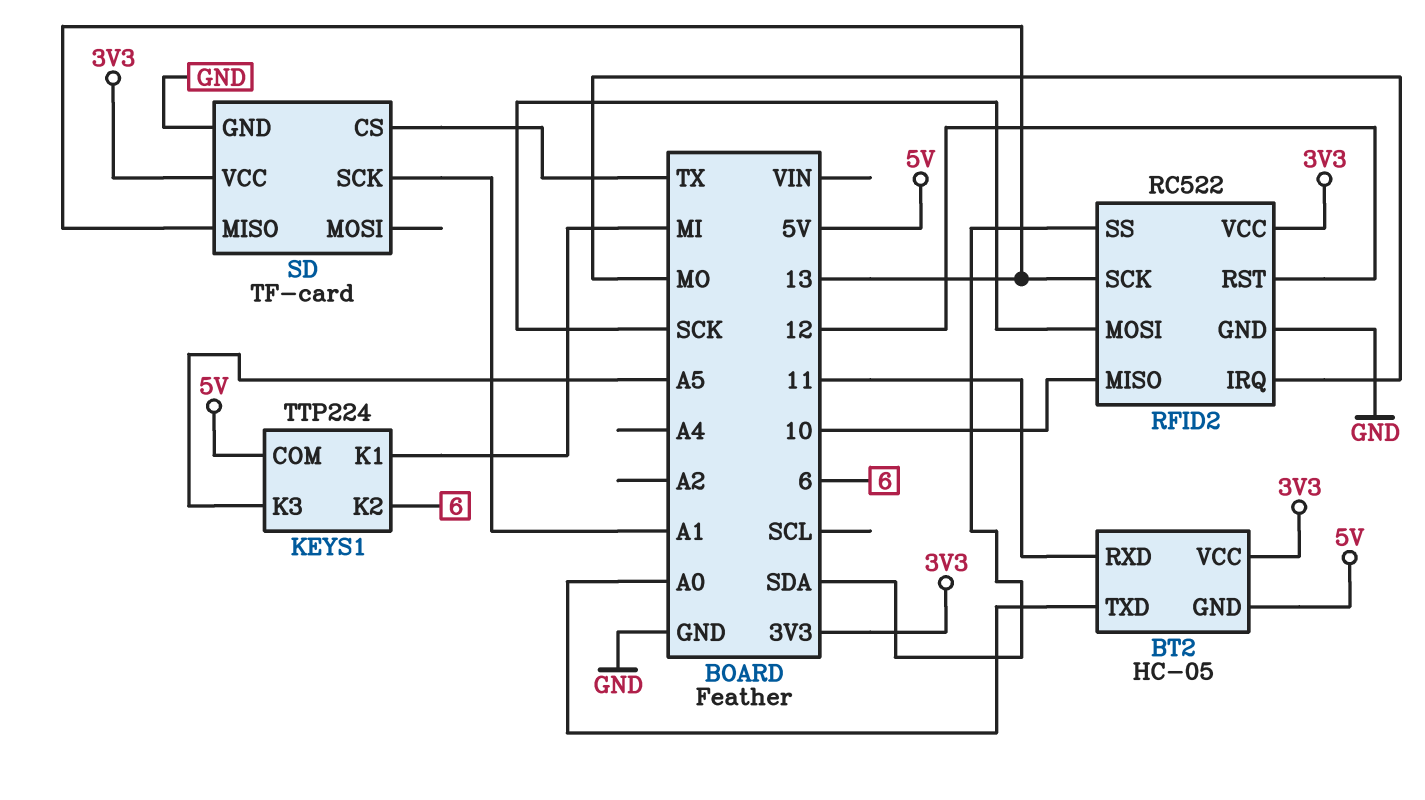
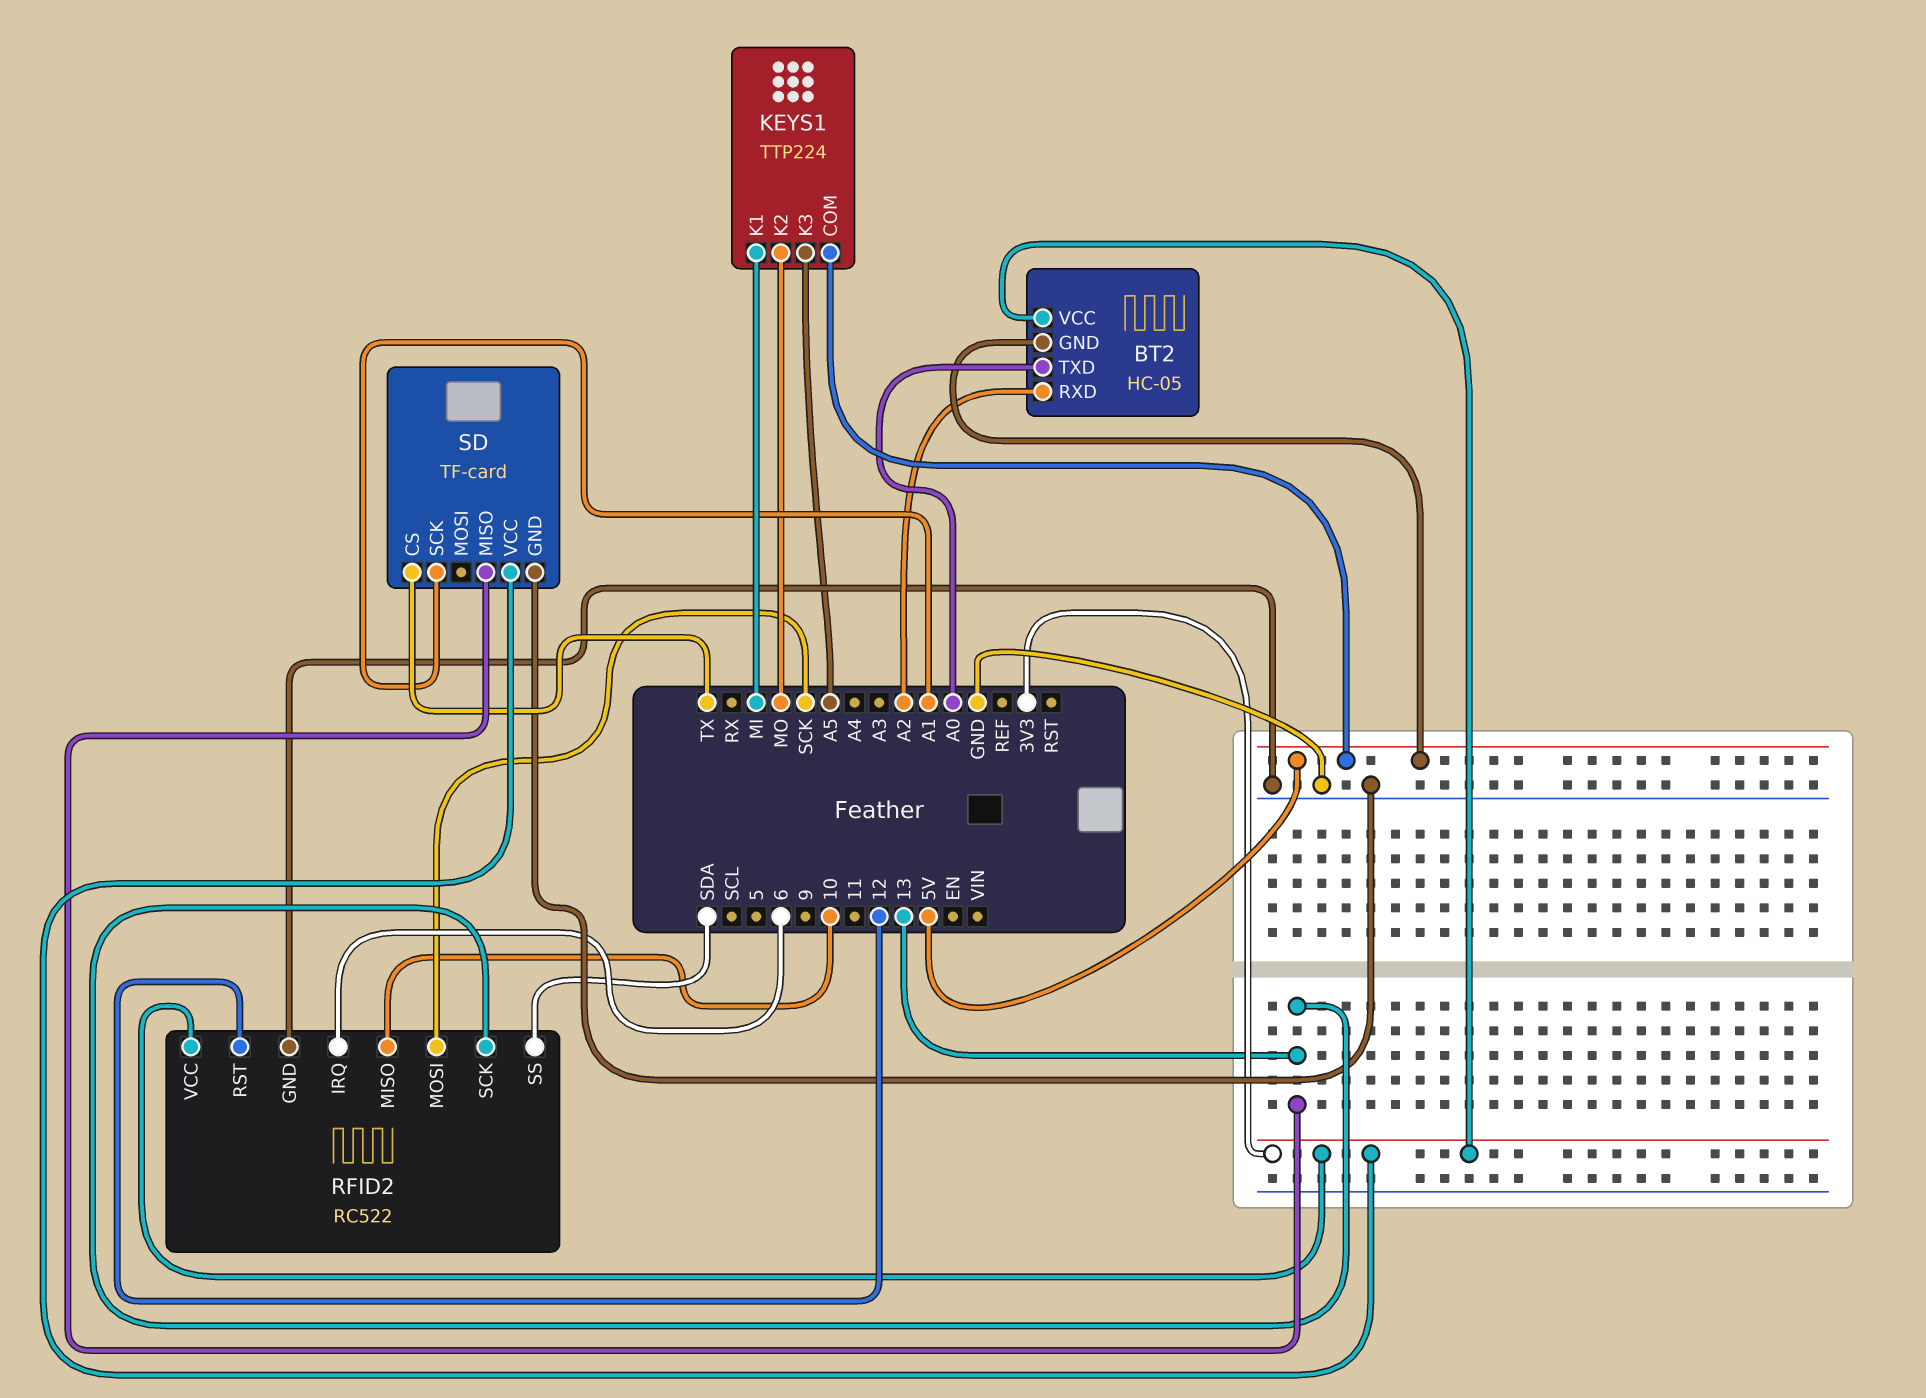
BT2 pin RXD: 11 -> A2
KEYS1 pin K2: 6 -> MO
RFID2 pin IRQ: MO -> 6

